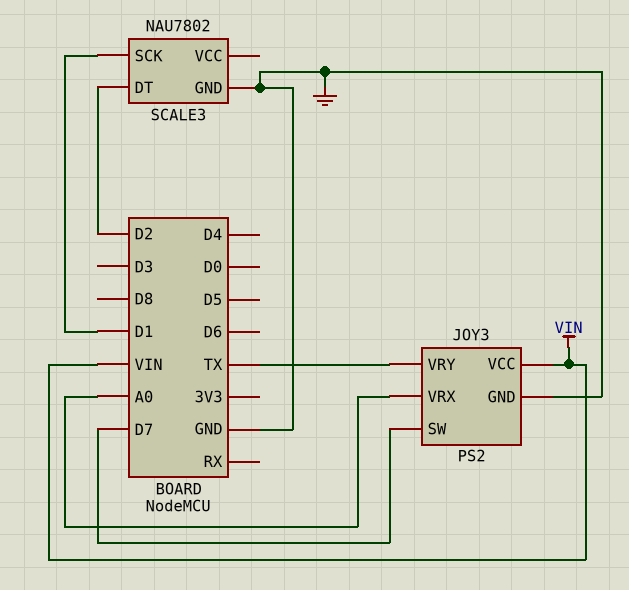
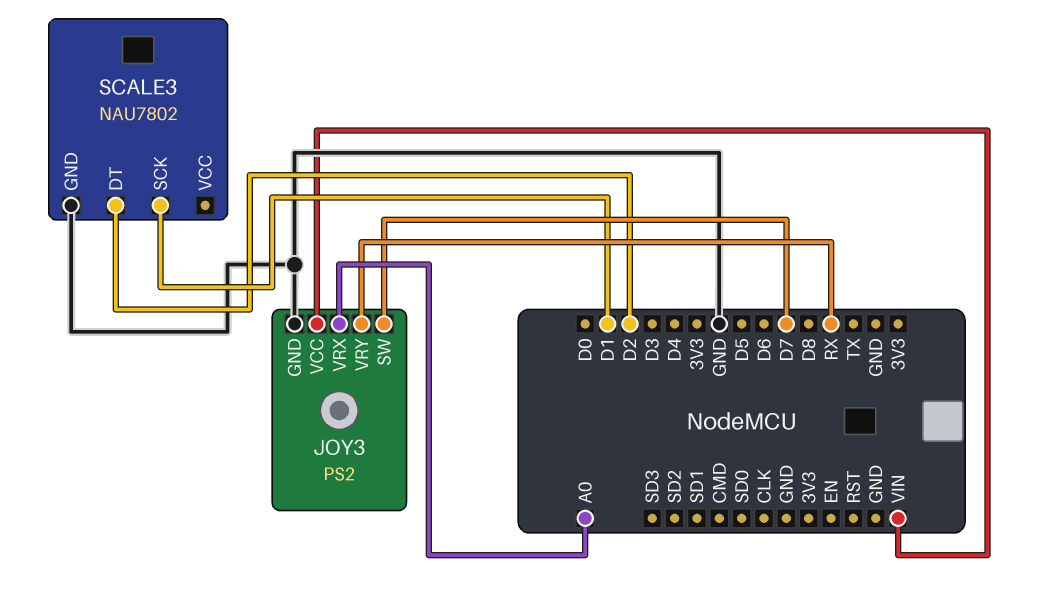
JOY3 pin VRY: TX -> RX

